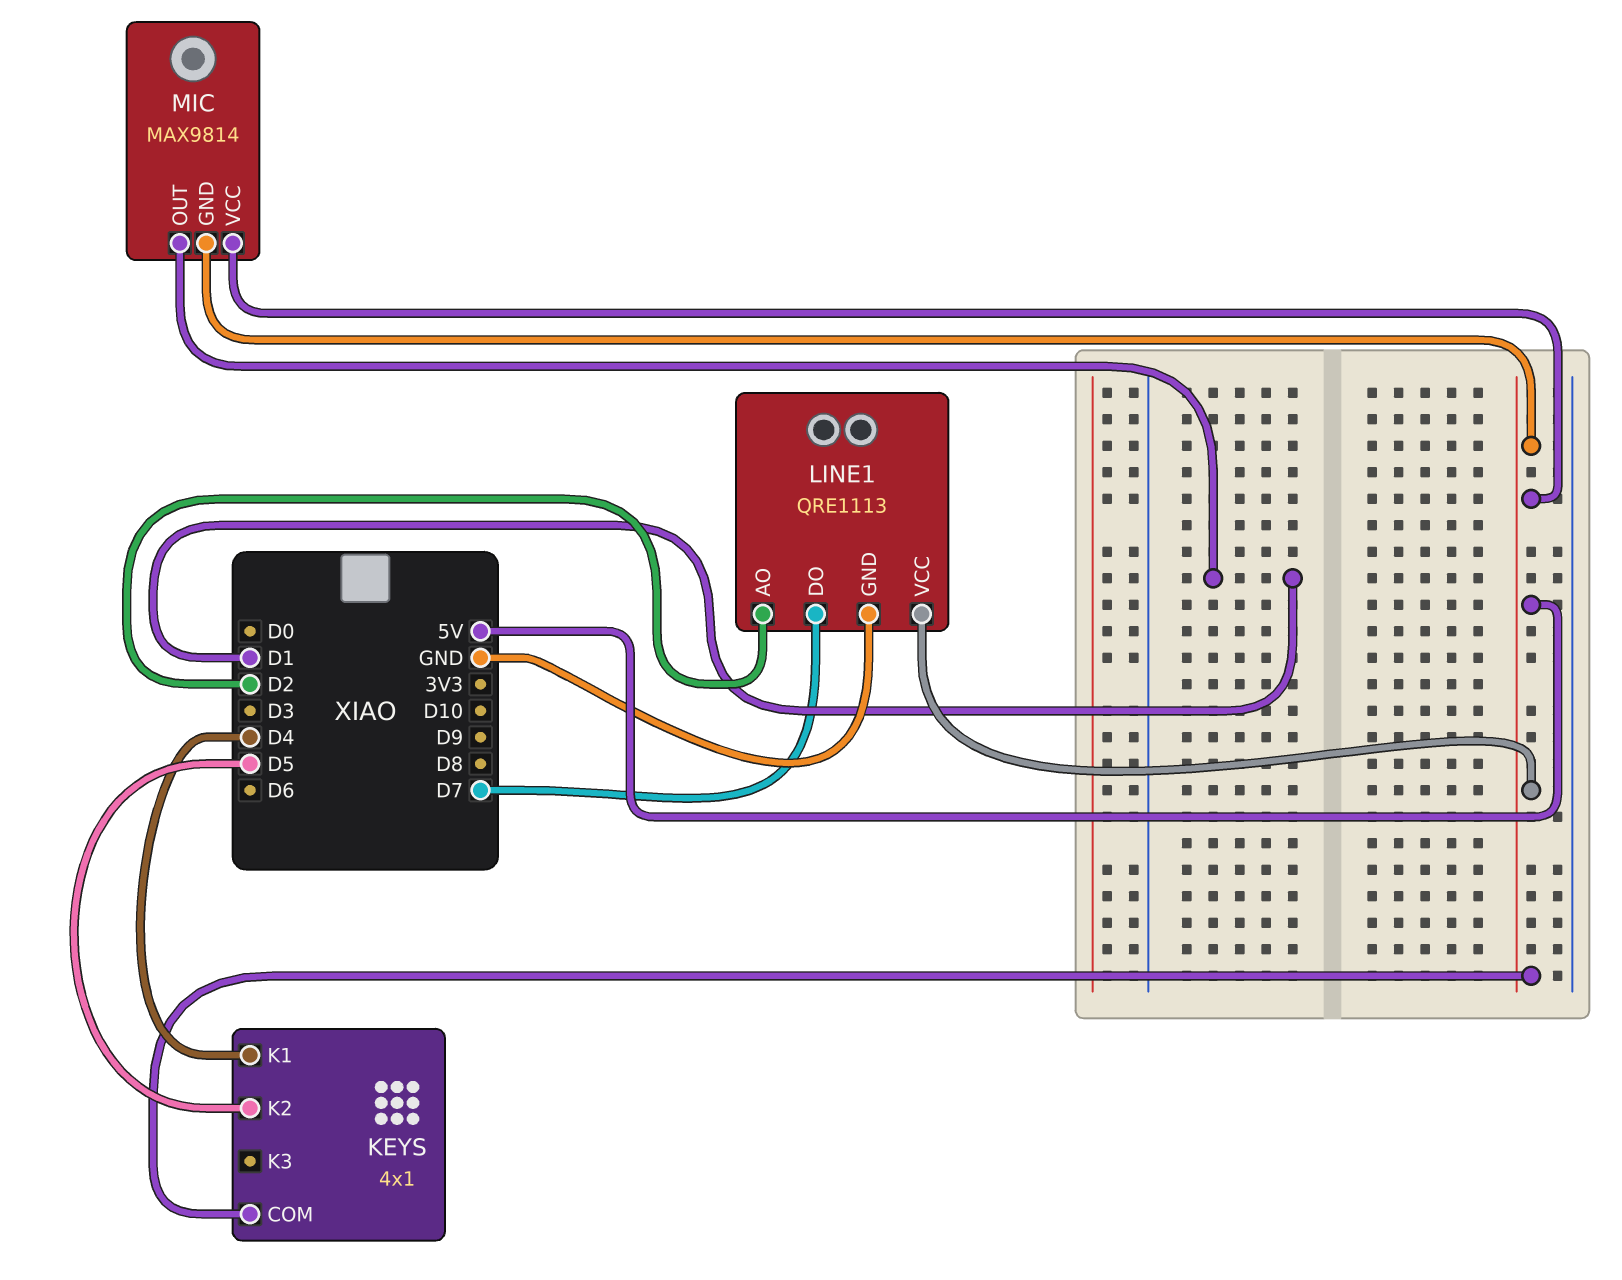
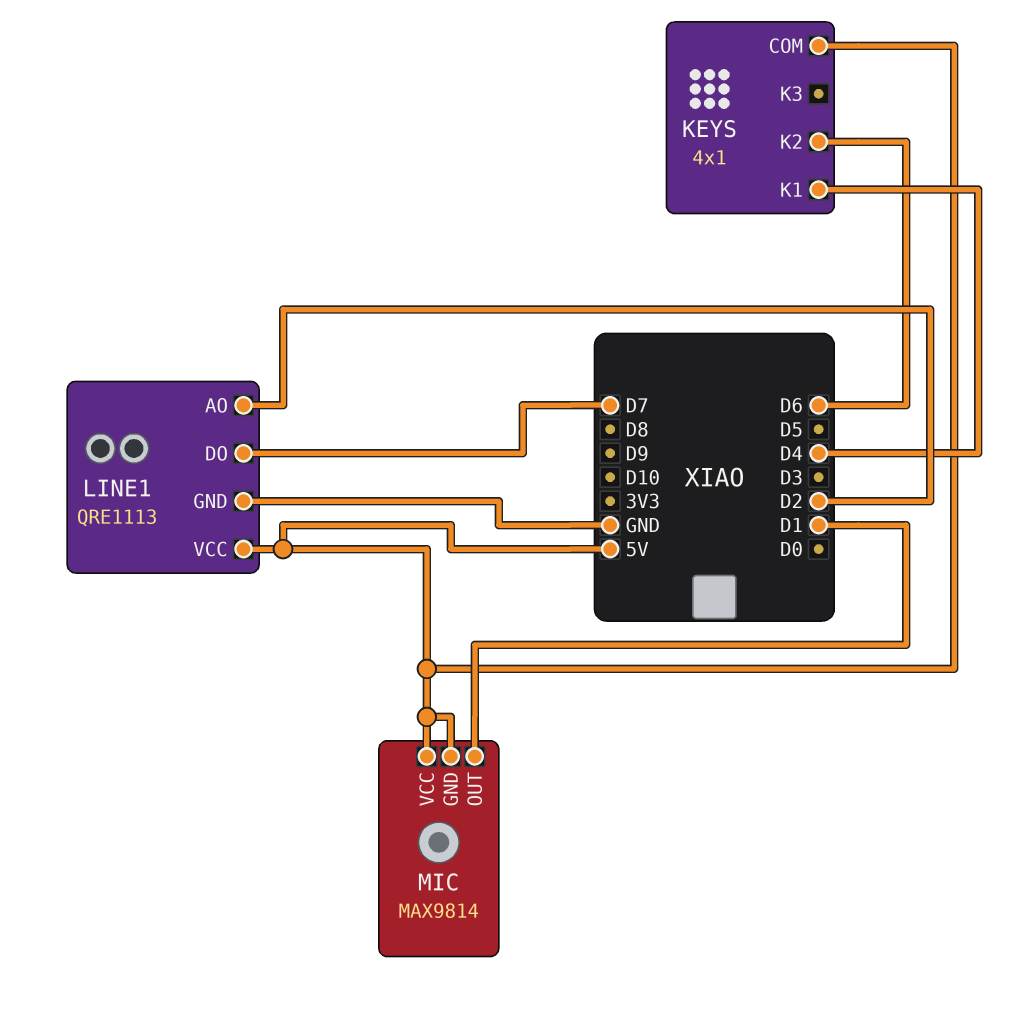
KEYS pin K2: D5 -> D6

